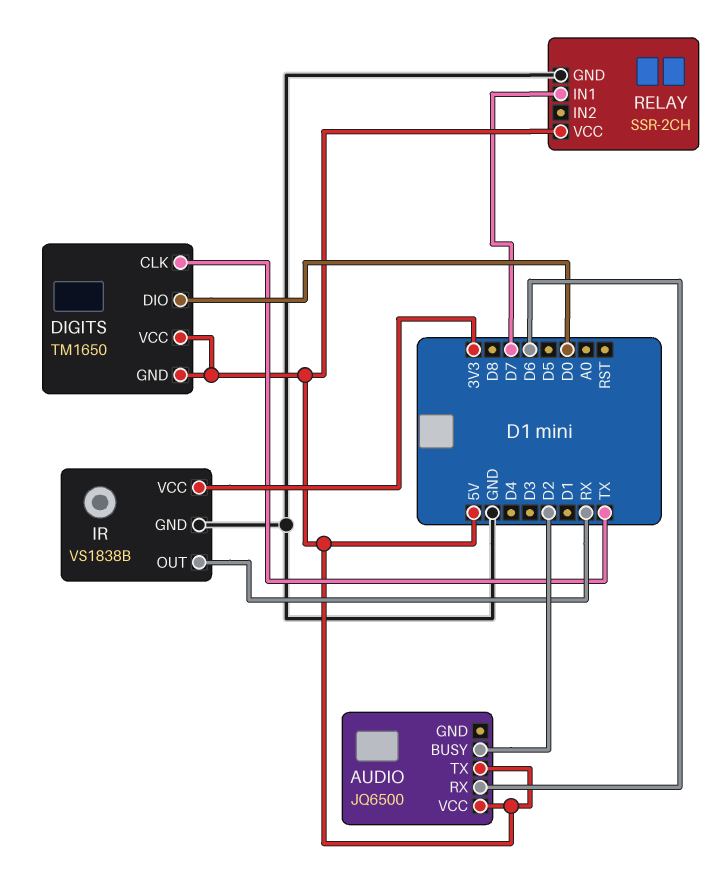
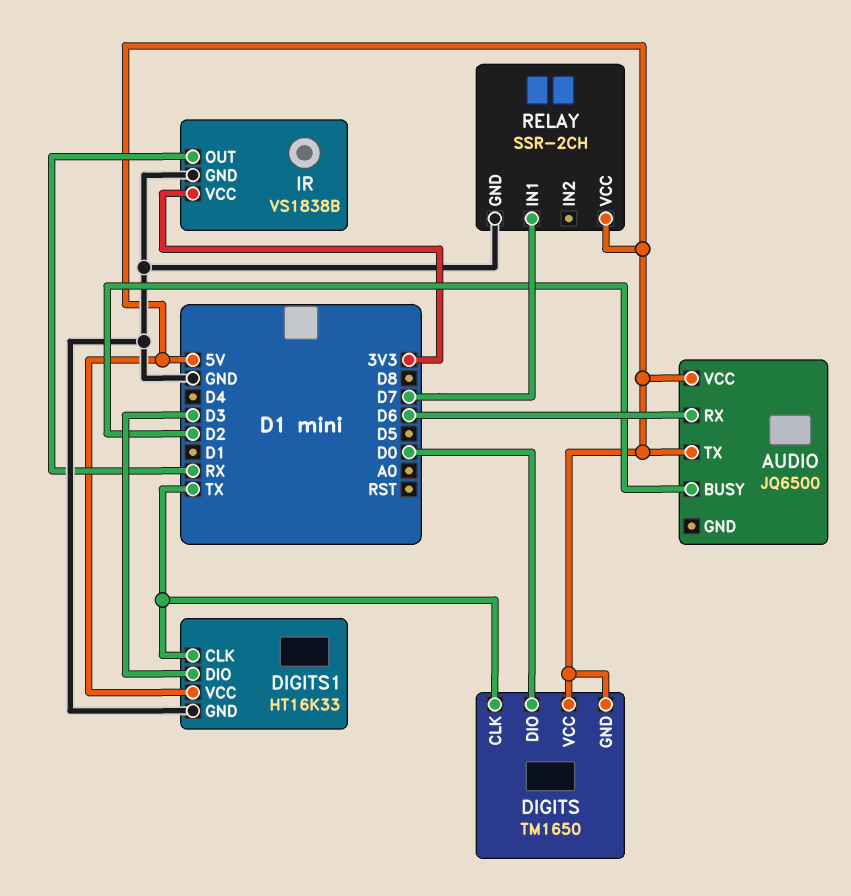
DIGITS1: none -> HT16K33
DIGITS1 pin CLK: none -> TX
DIGITS1 pin DIO: none -> D3
DIGITS1 pin GND: none -> GND
DIGITS1 pin VCC: none -> 5V

